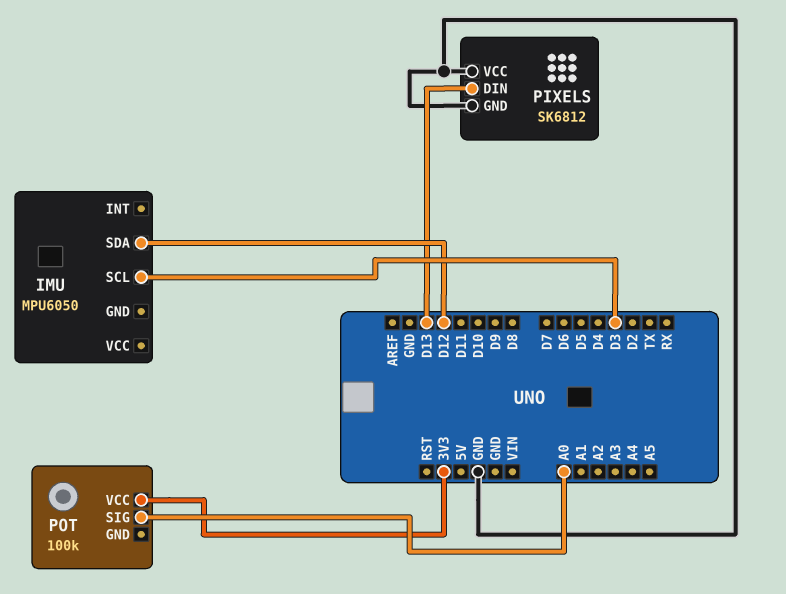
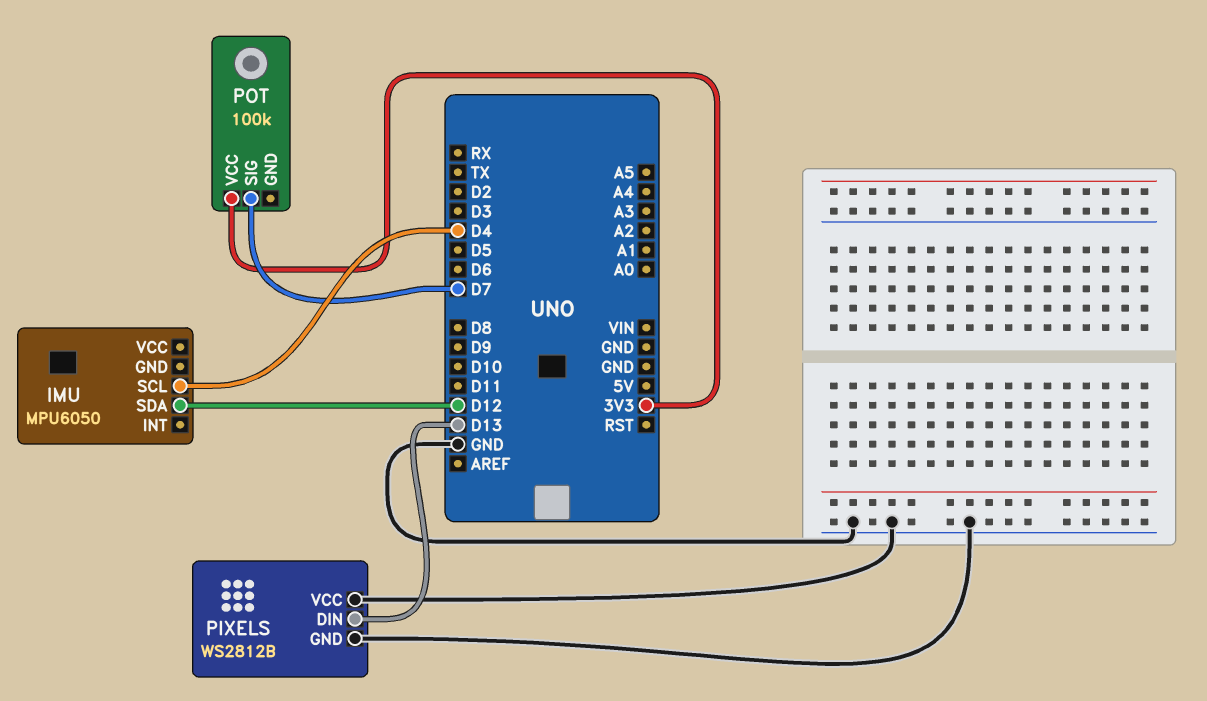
IMU pin SCL: D3 -> D4
PIXELS: SK6812 -> WS2812B
POT pin SIG: A0 -> D7

